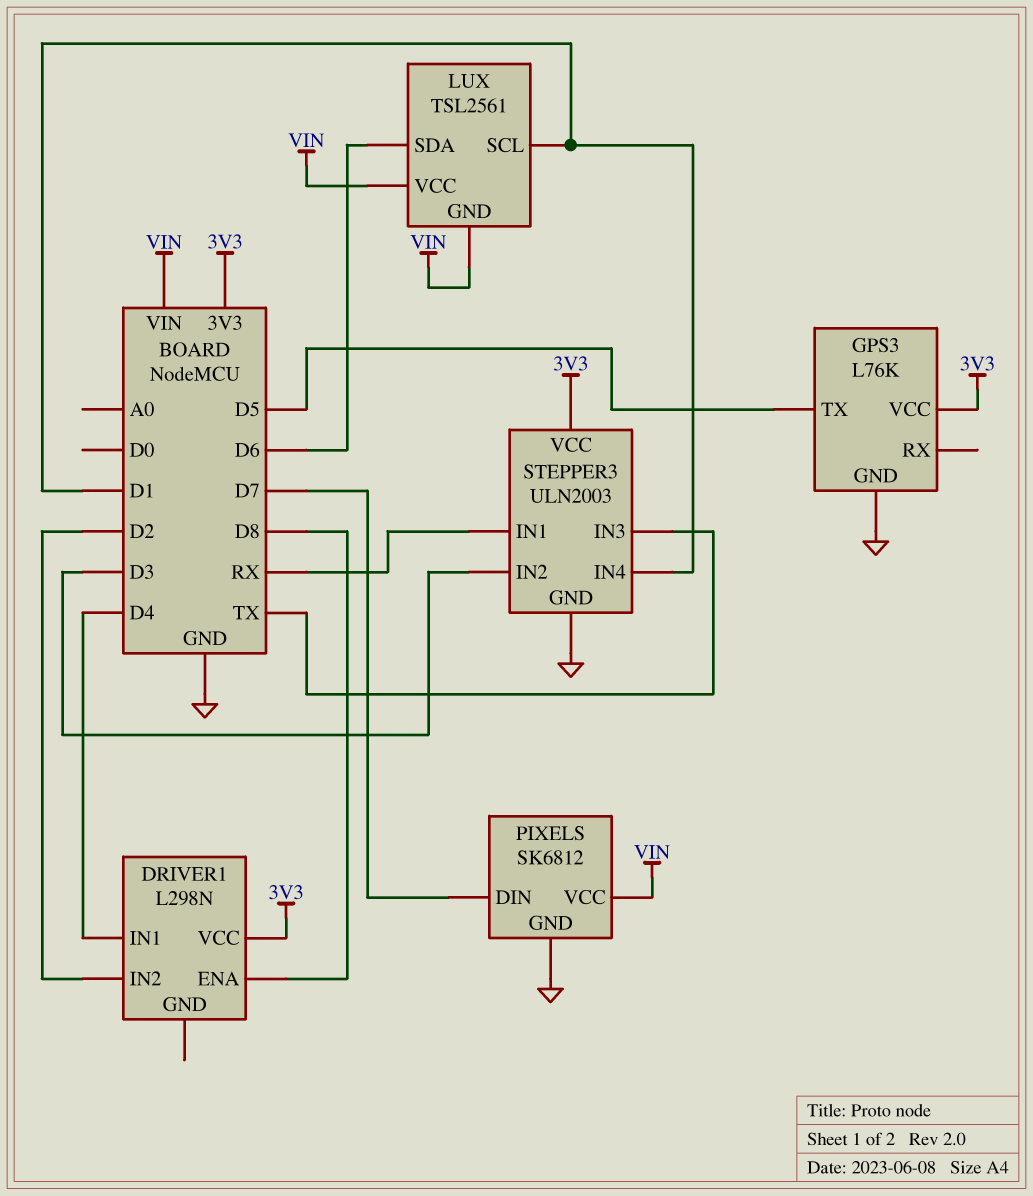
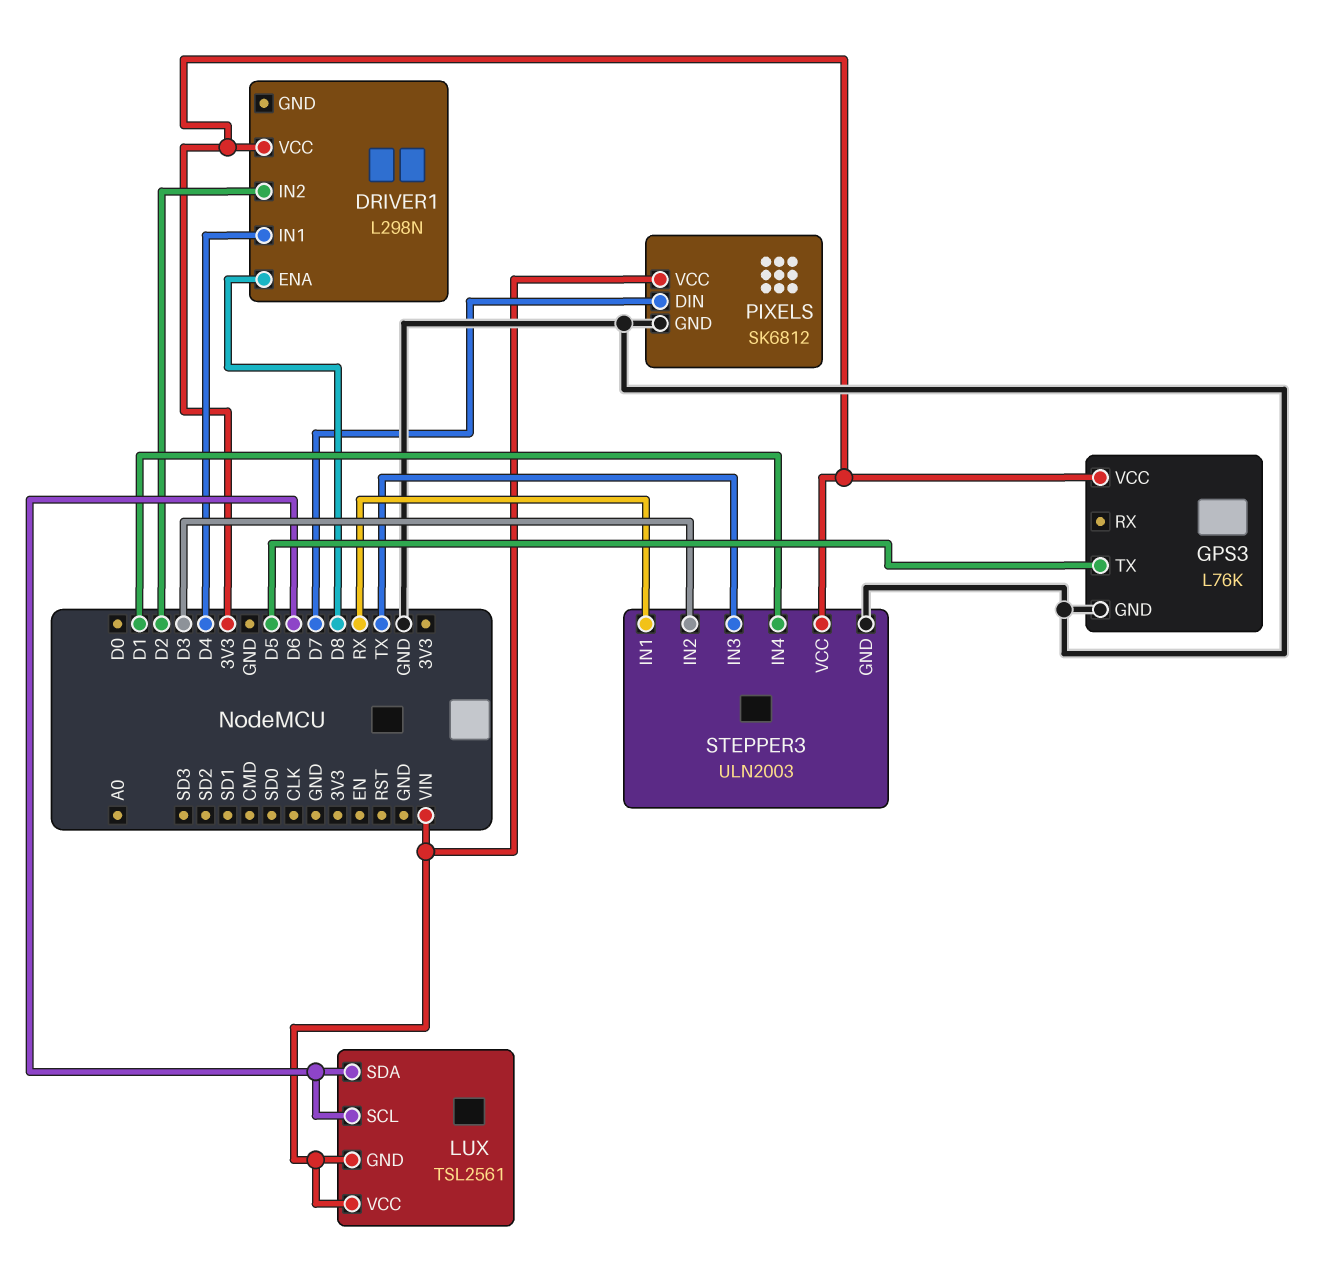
LUX pin SCL: D1 -> D6

